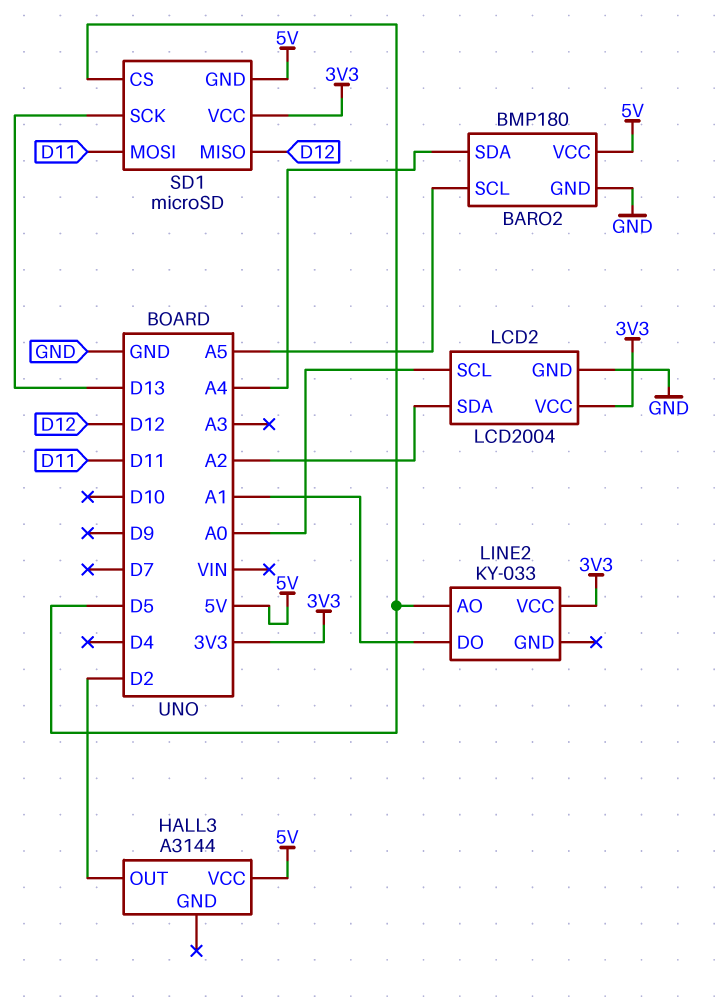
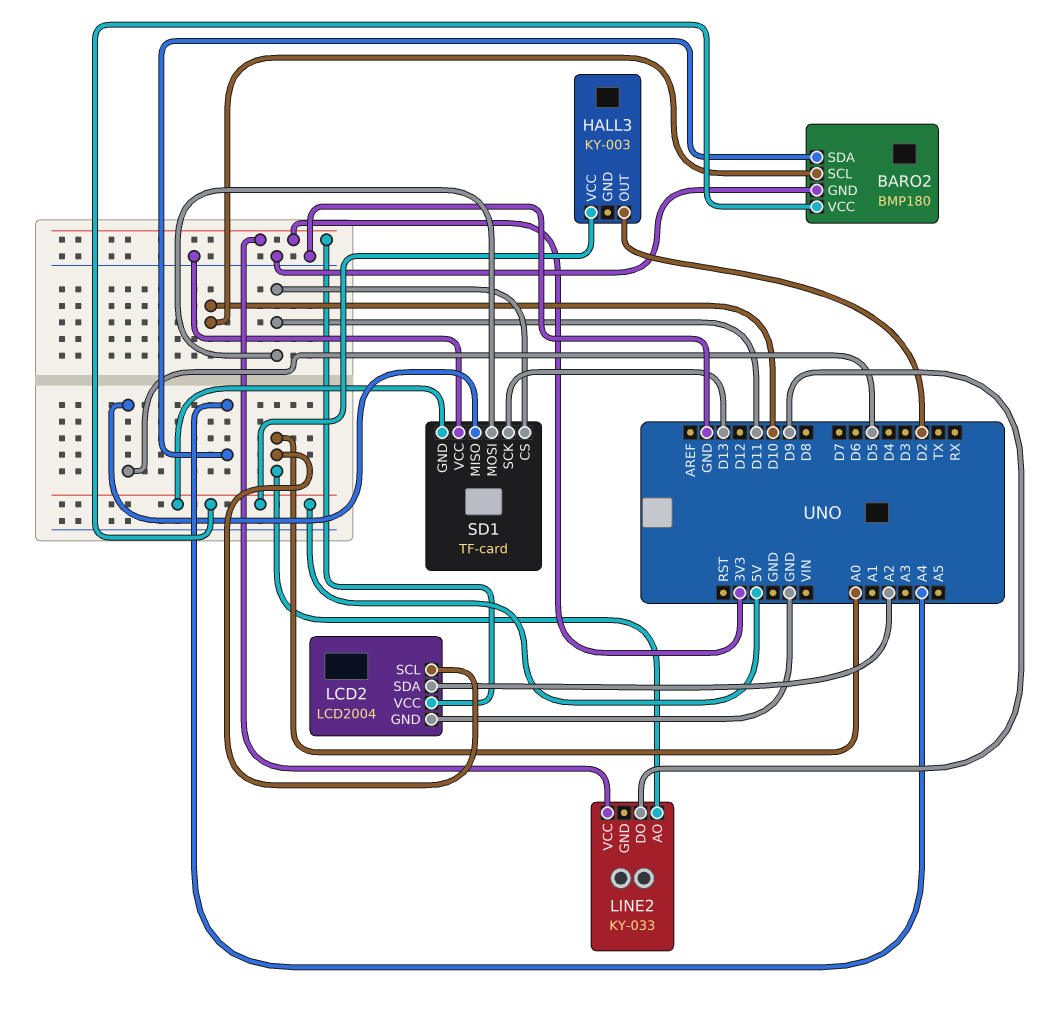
BARO2 pin SCL: A5 -> D10
HALL3: A3144 -> KY-003
LINE2 pin AO: D5 -> A0
LINE2 pin DO: A1 -> D9
SD1: microSD -> TF-card
SD1 pin CS: D5 -> D11
SD1 pin MISO: D12 -> D5
SD1 pin VCC: 3V3 -> GND

